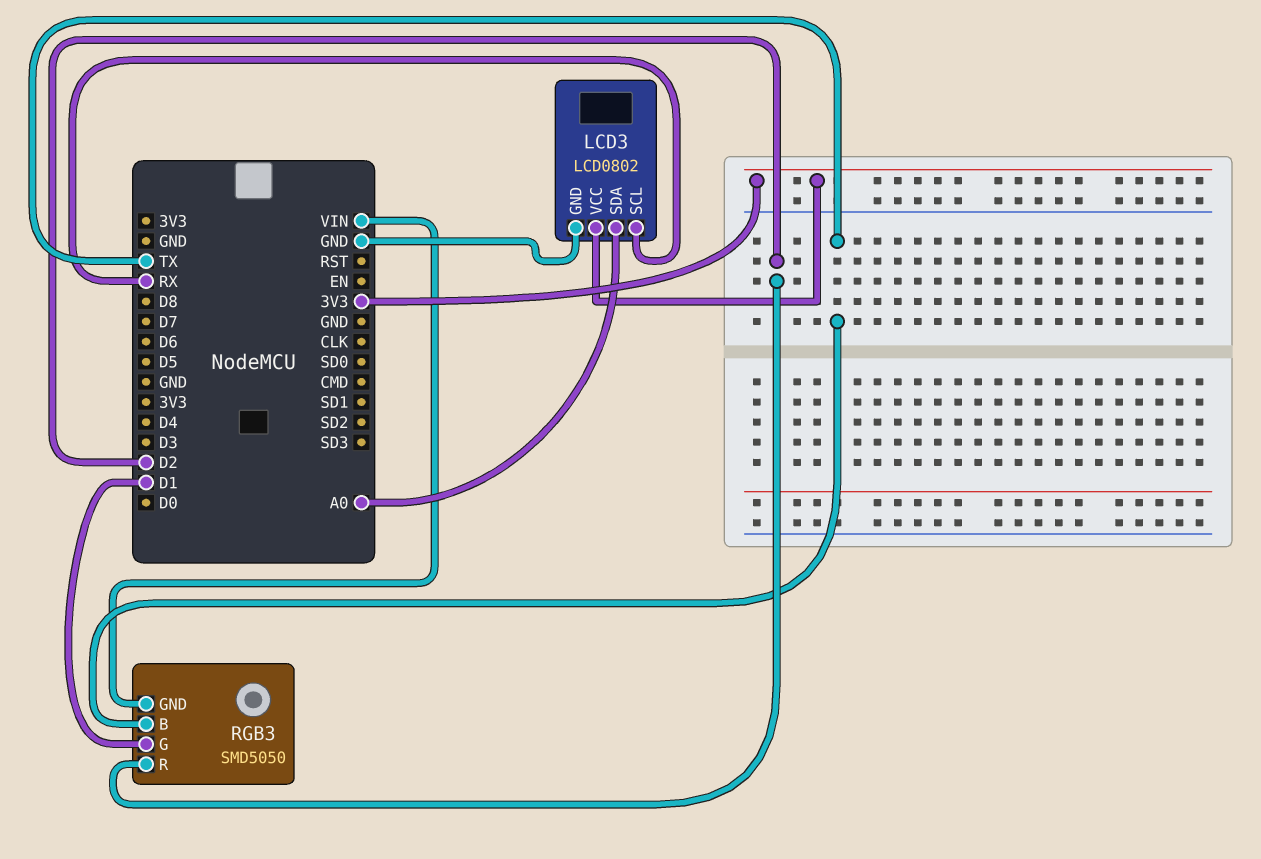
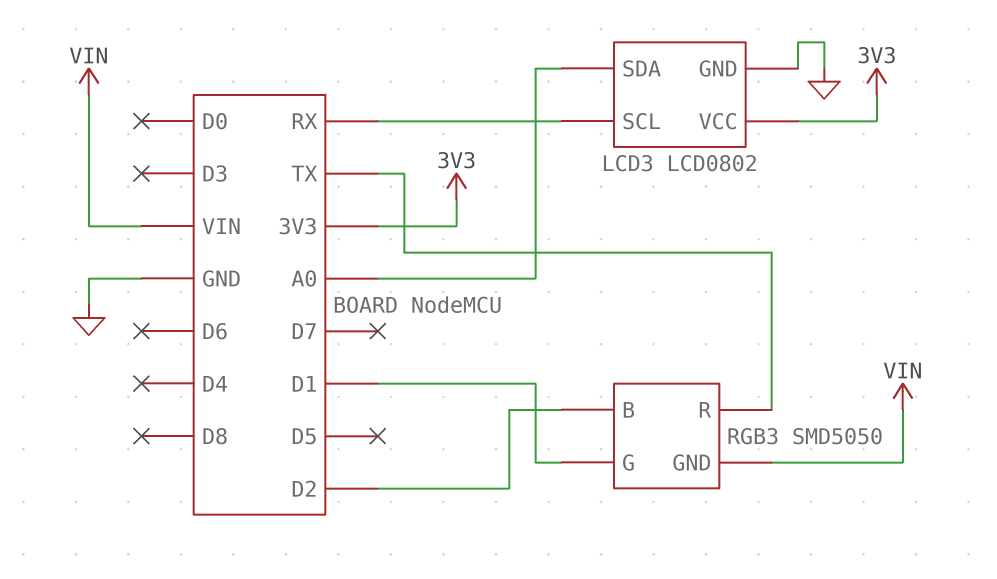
RGB3 pin B: TX -> D2
RGB3 pin R: D2 -> TX

